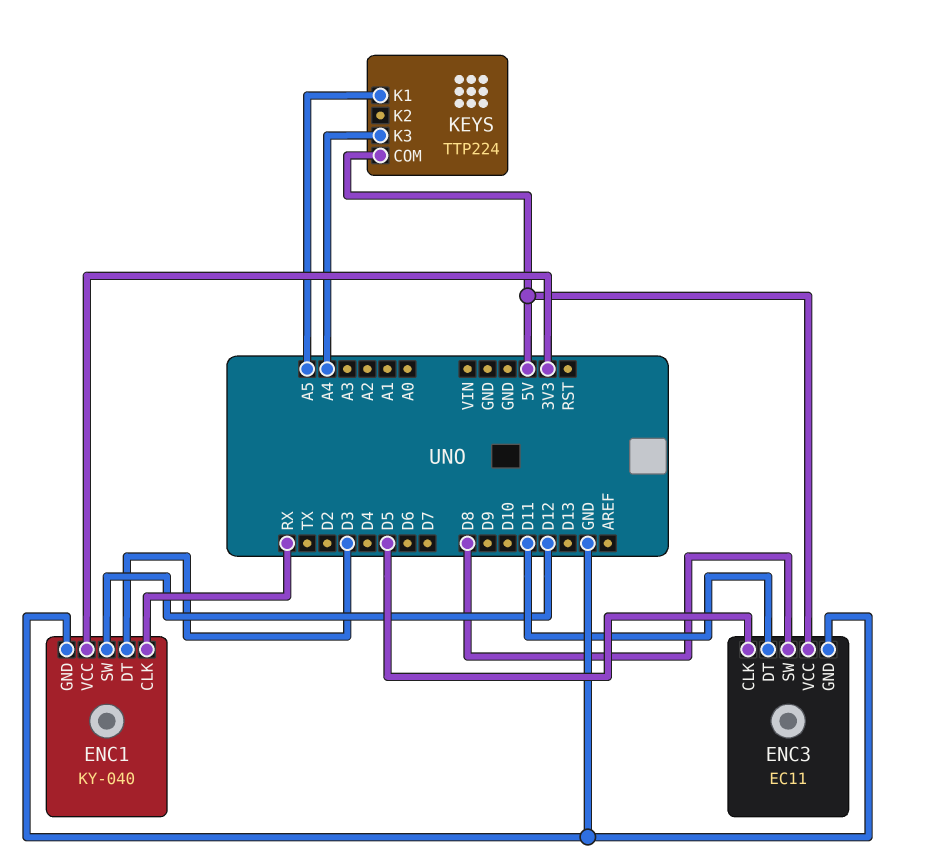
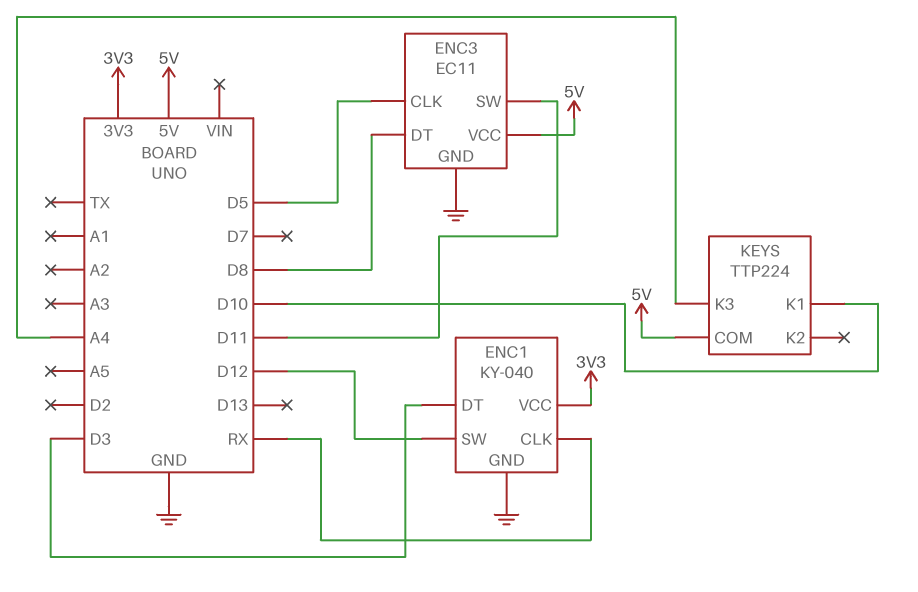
ENC3 pin DT: D11 -> D8
ENC3 pin SW: D8 -> D11
KEYS pin K1: A5 -> D10

